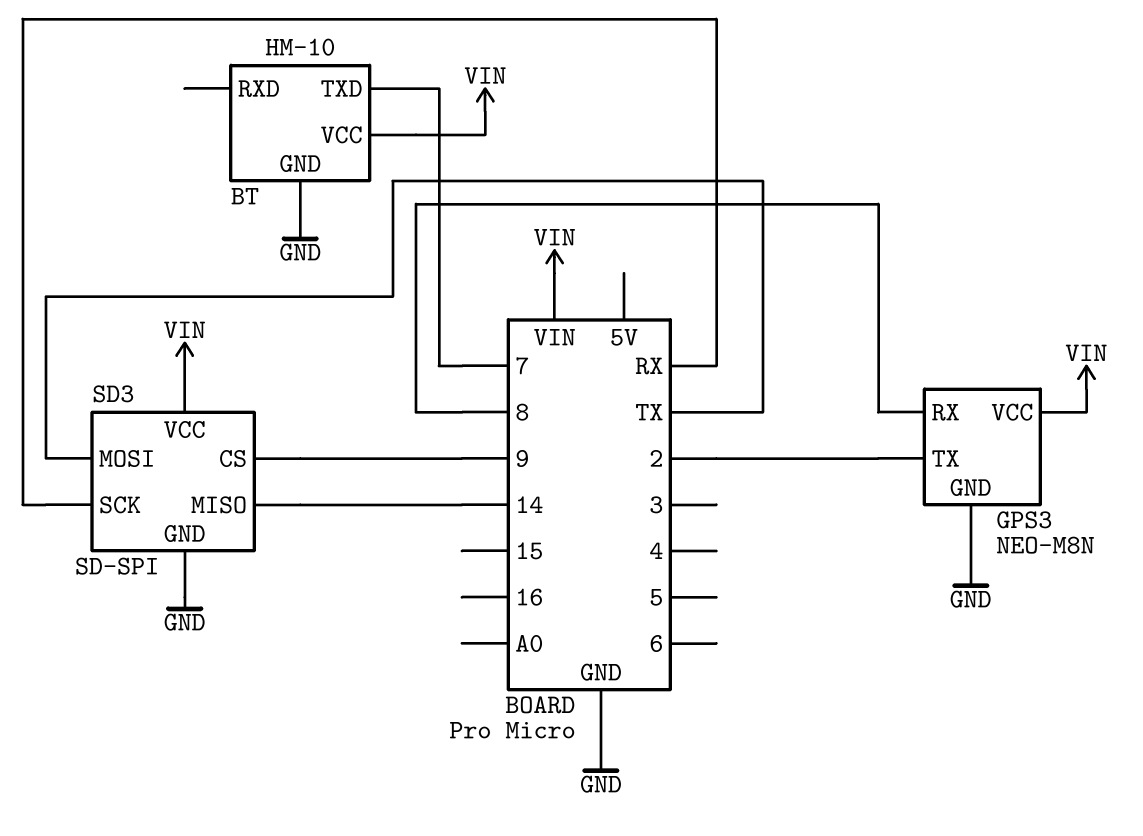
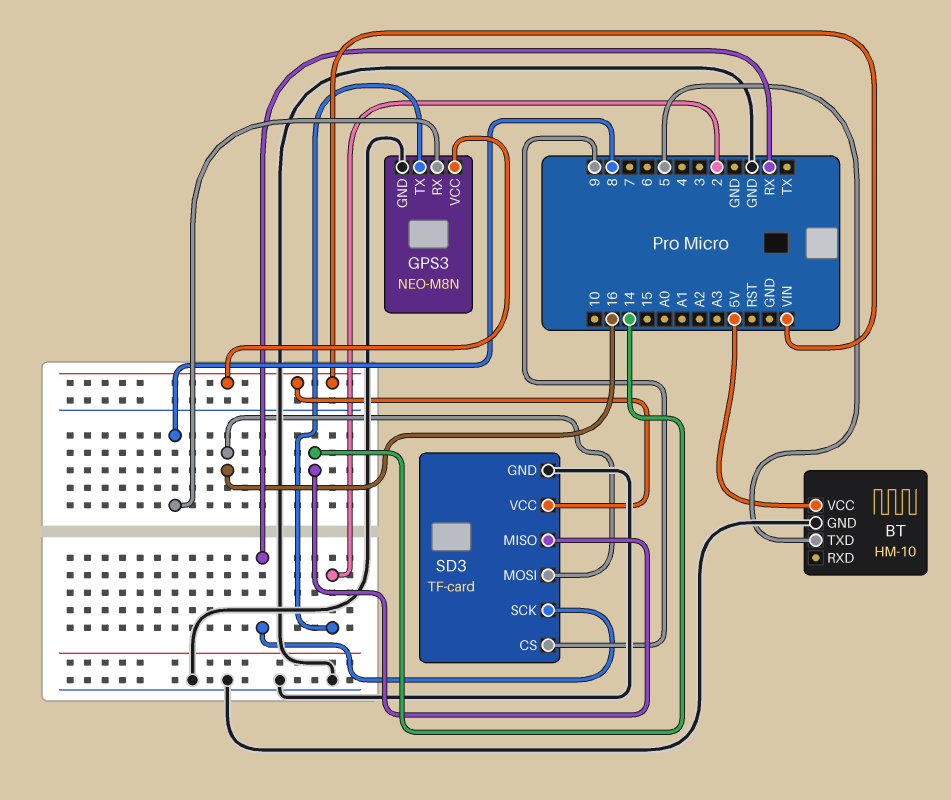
BT pin TXD: 7 -> 5
BT pin VCC: VIN -> 5V
SD3: SD-SPI -> TF-card
SD3 pin MOSI: TX -> 16

